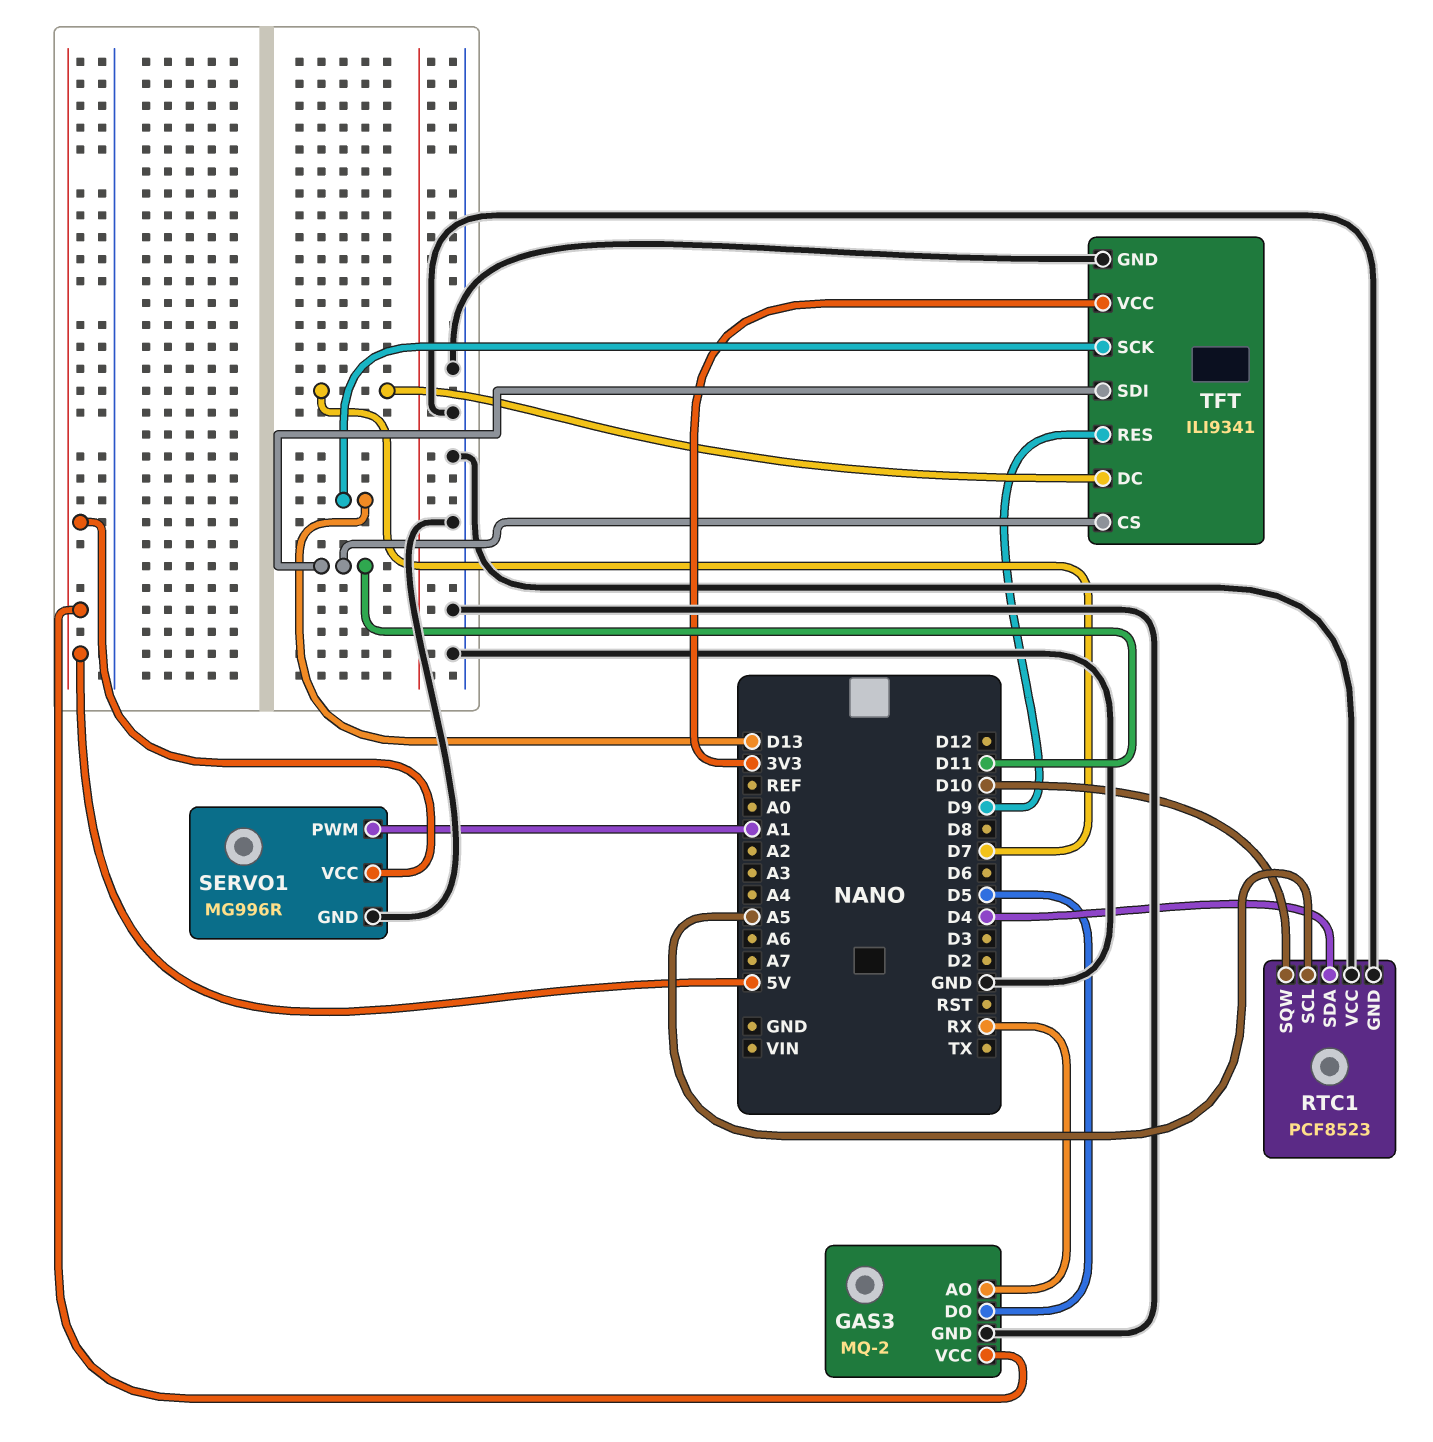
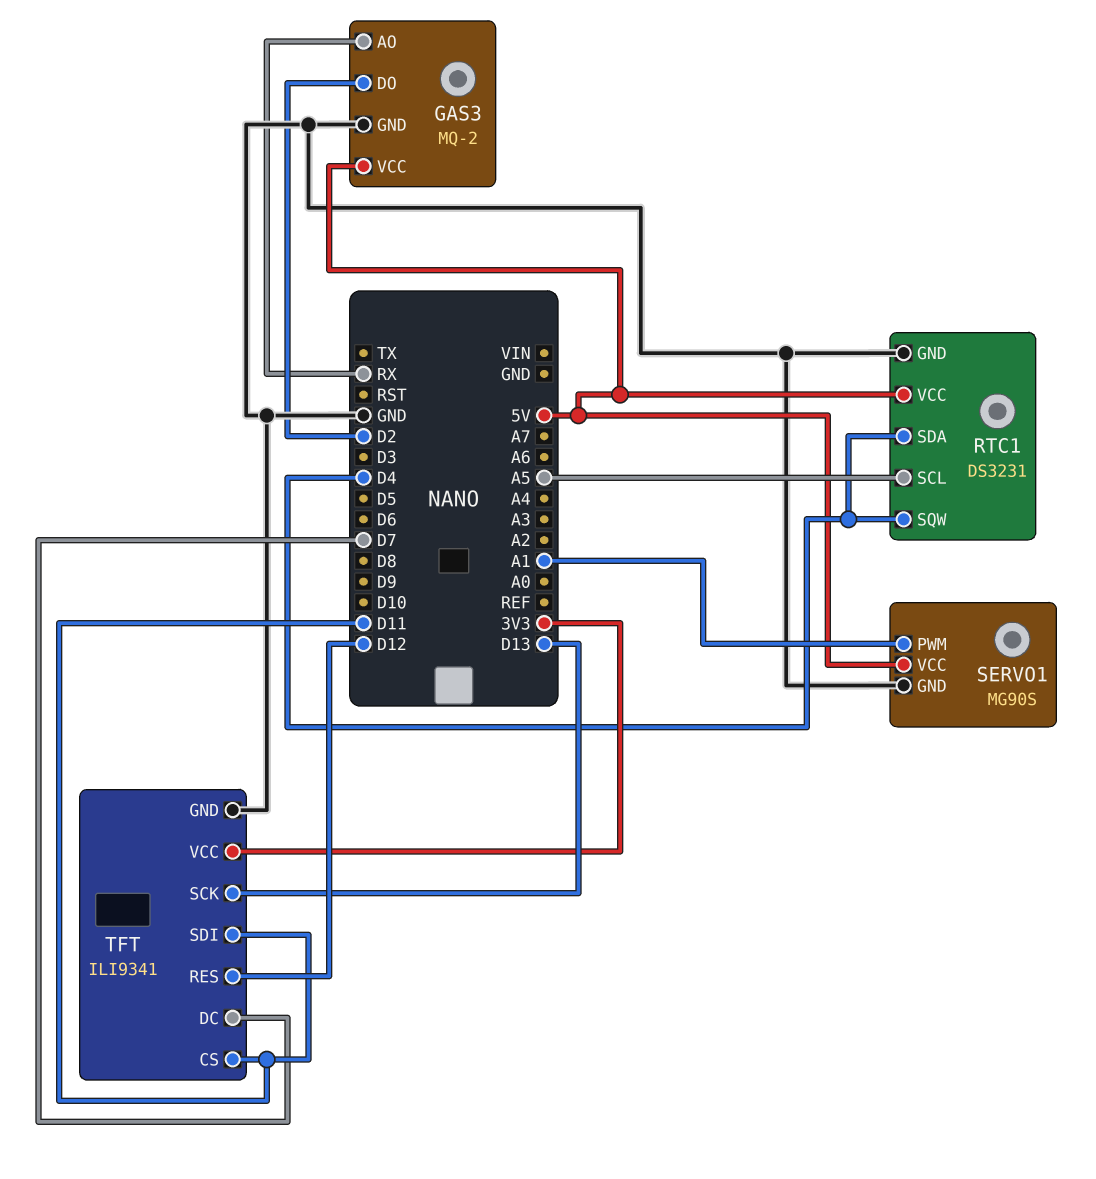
GAS3 pin DO: D5 -> D2
RTC1: PCF8523 -> DS3231
RTC1 pin SQW: D10 -> D4
RTC1 pin VCC: GND -> 5V
SERVO1: MG996R -> MG90S
TFT pin RES: D9 -> D12

